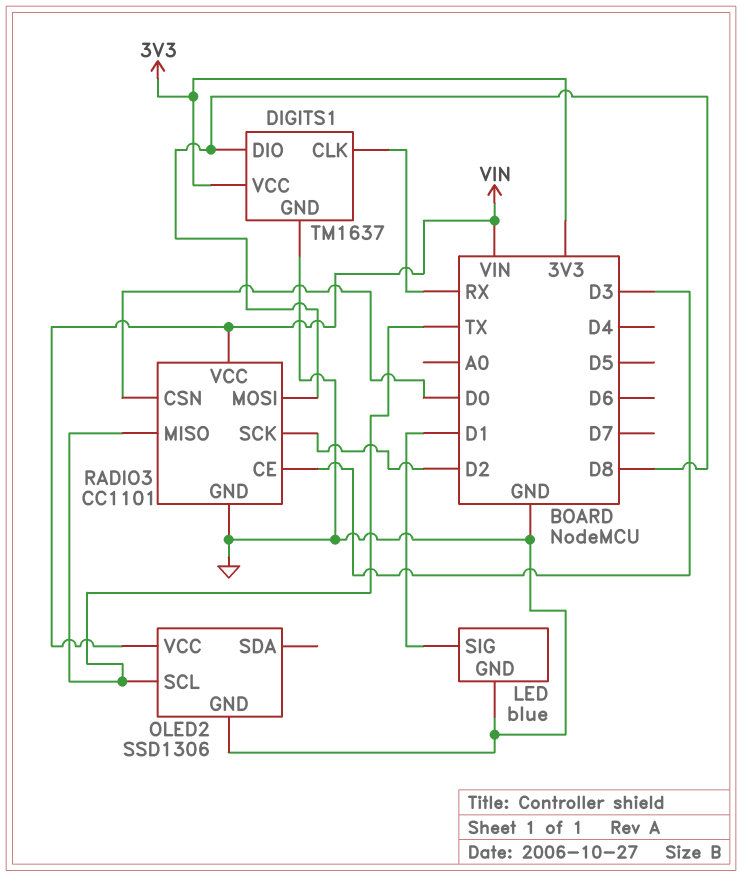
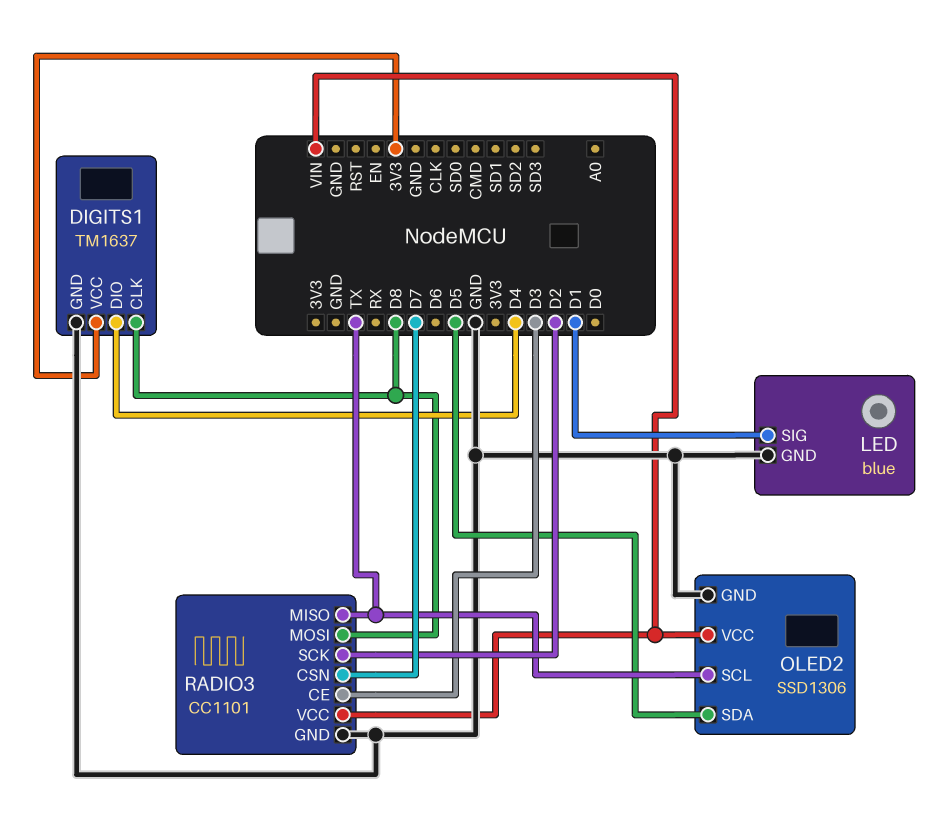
DIGITS1 pin CLK: RX -> D8
DIGITS1 pin DIO: D8 -> D4
OLED2 pin SDA: none -> D5
RADIO3 pin CSN: D0 -> D7

